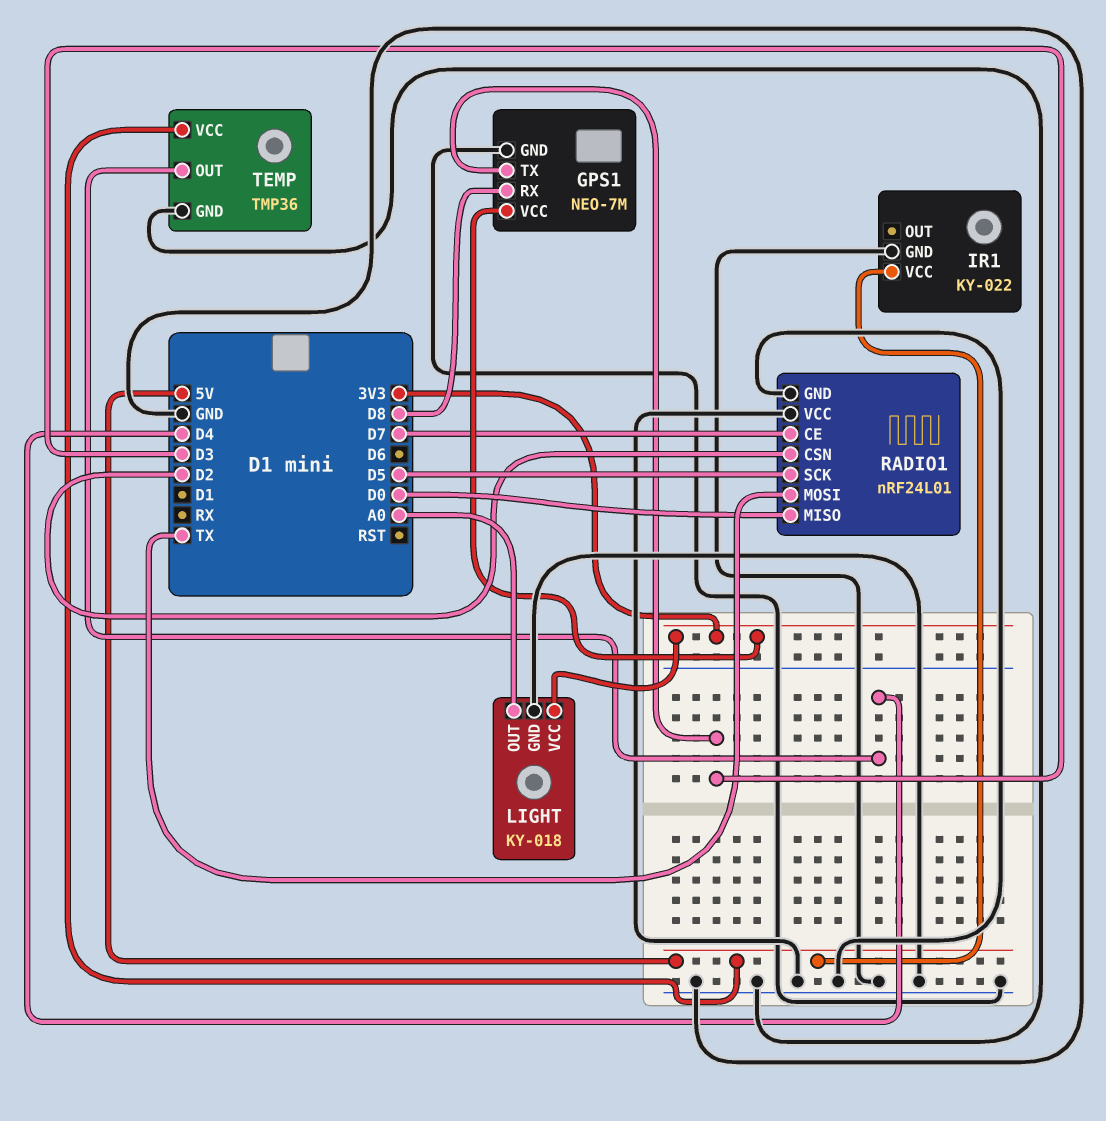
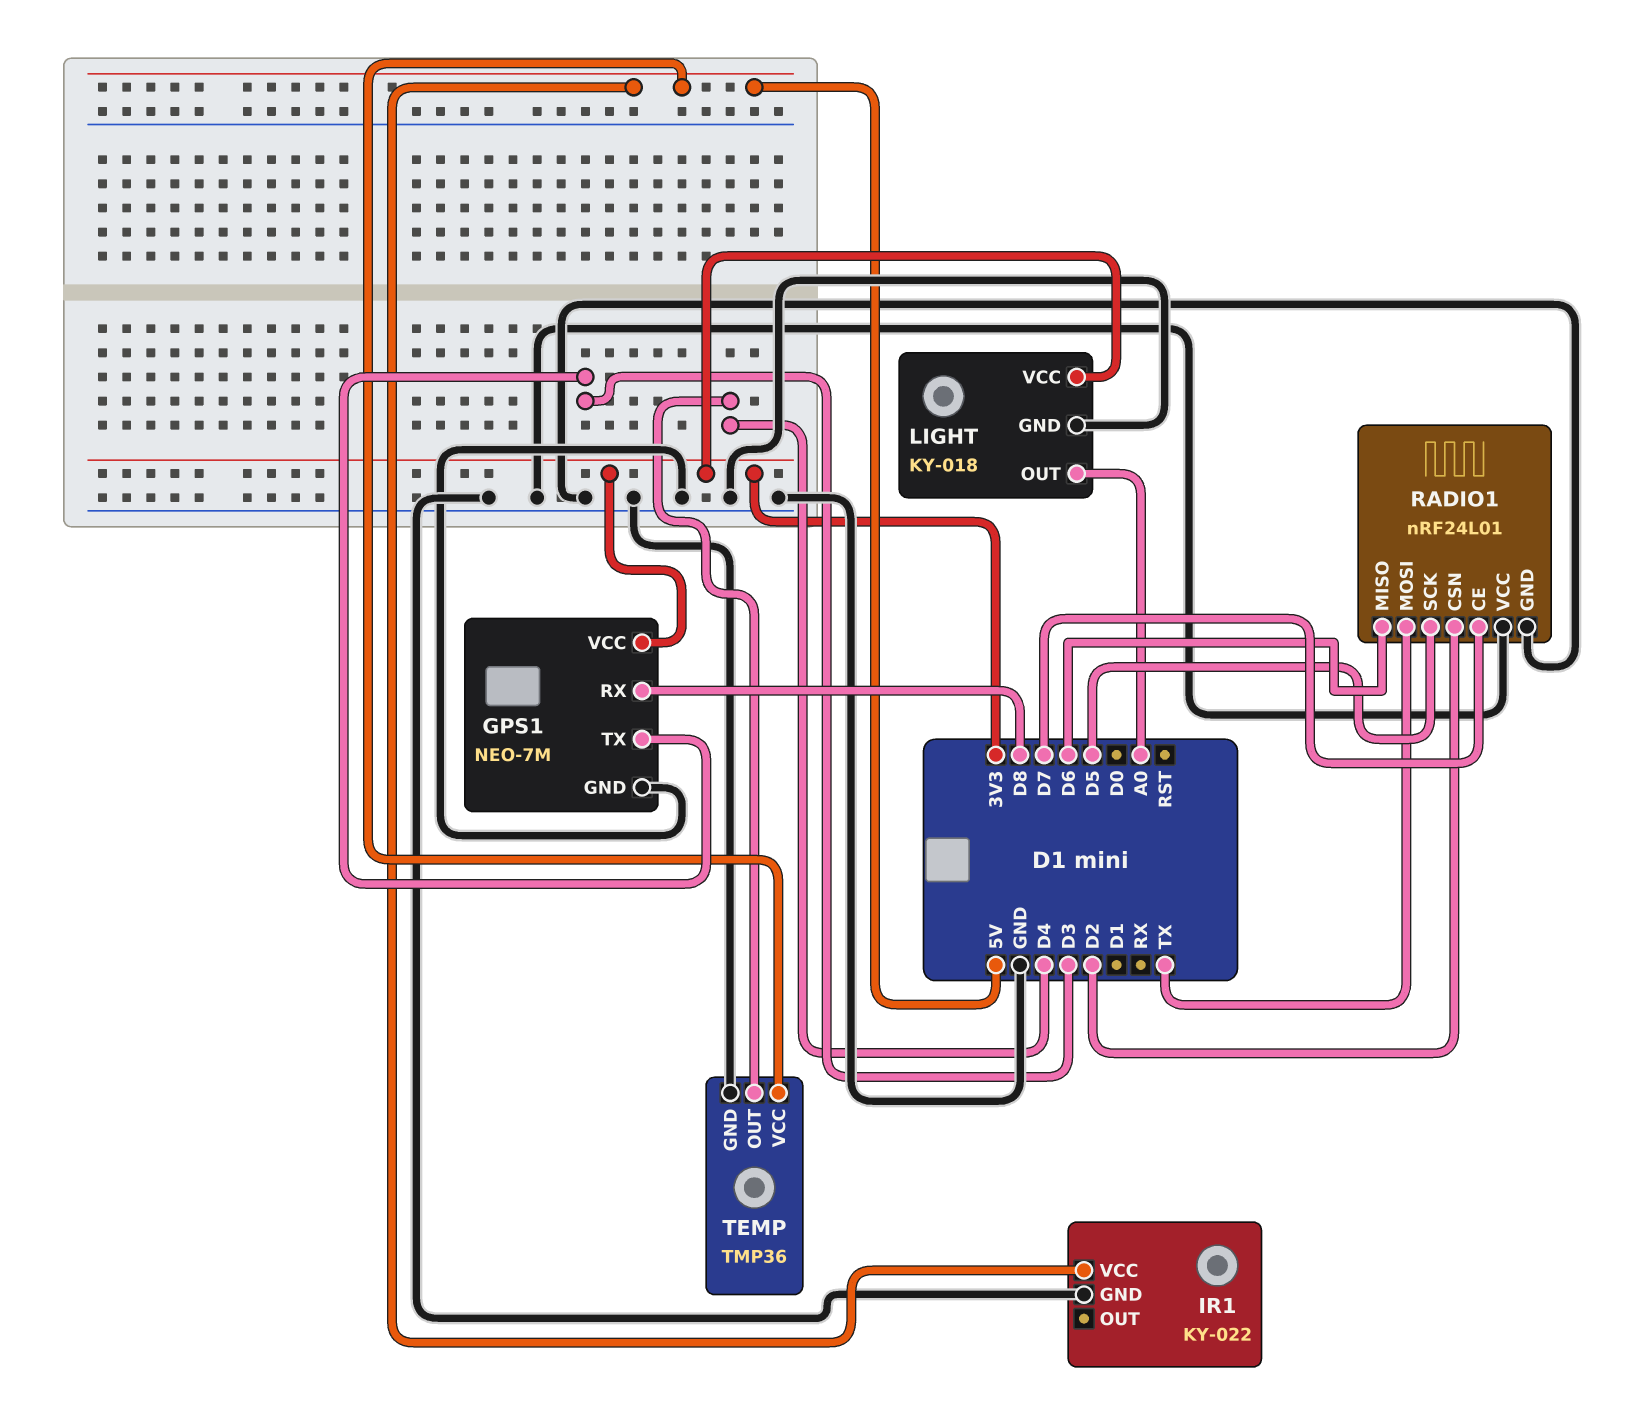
RADIO1 pin MISO: D0 -> D6

